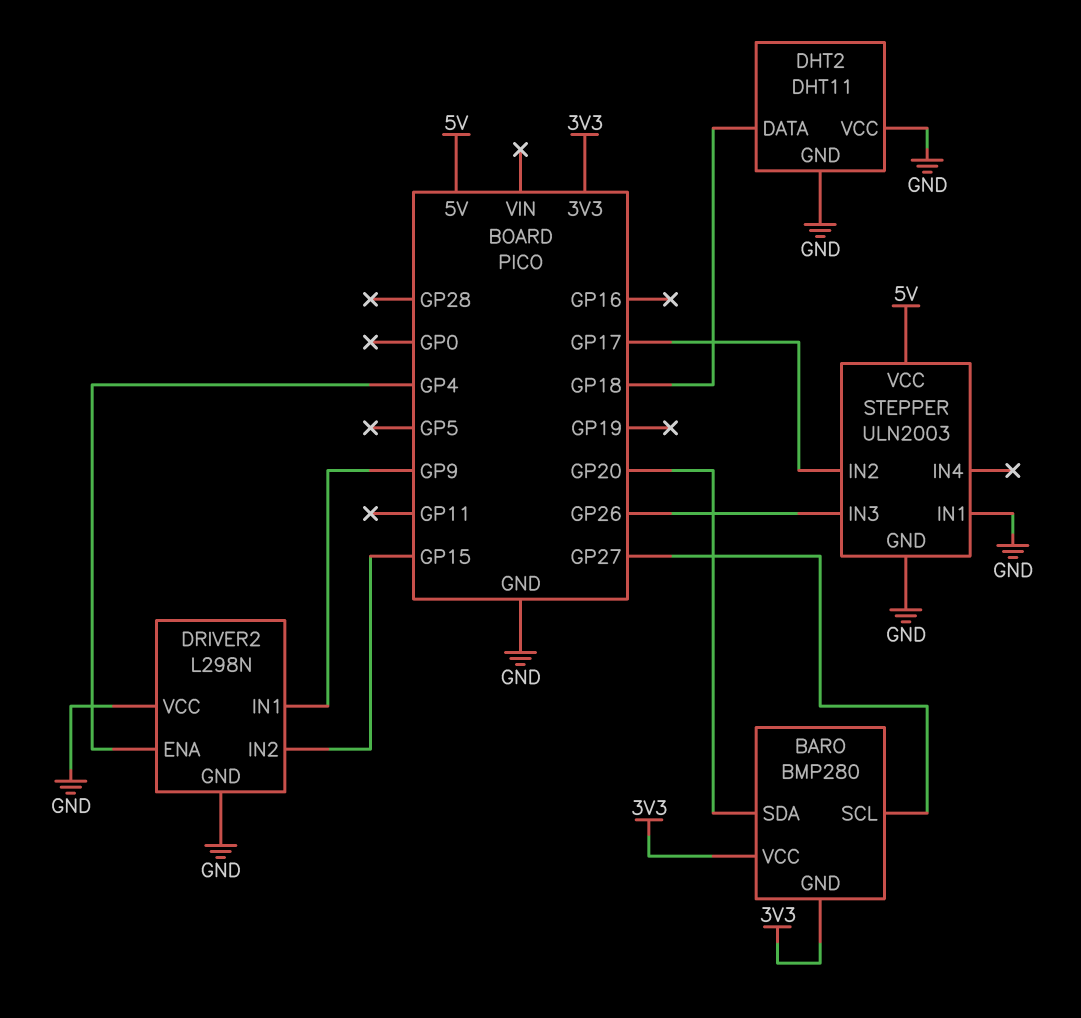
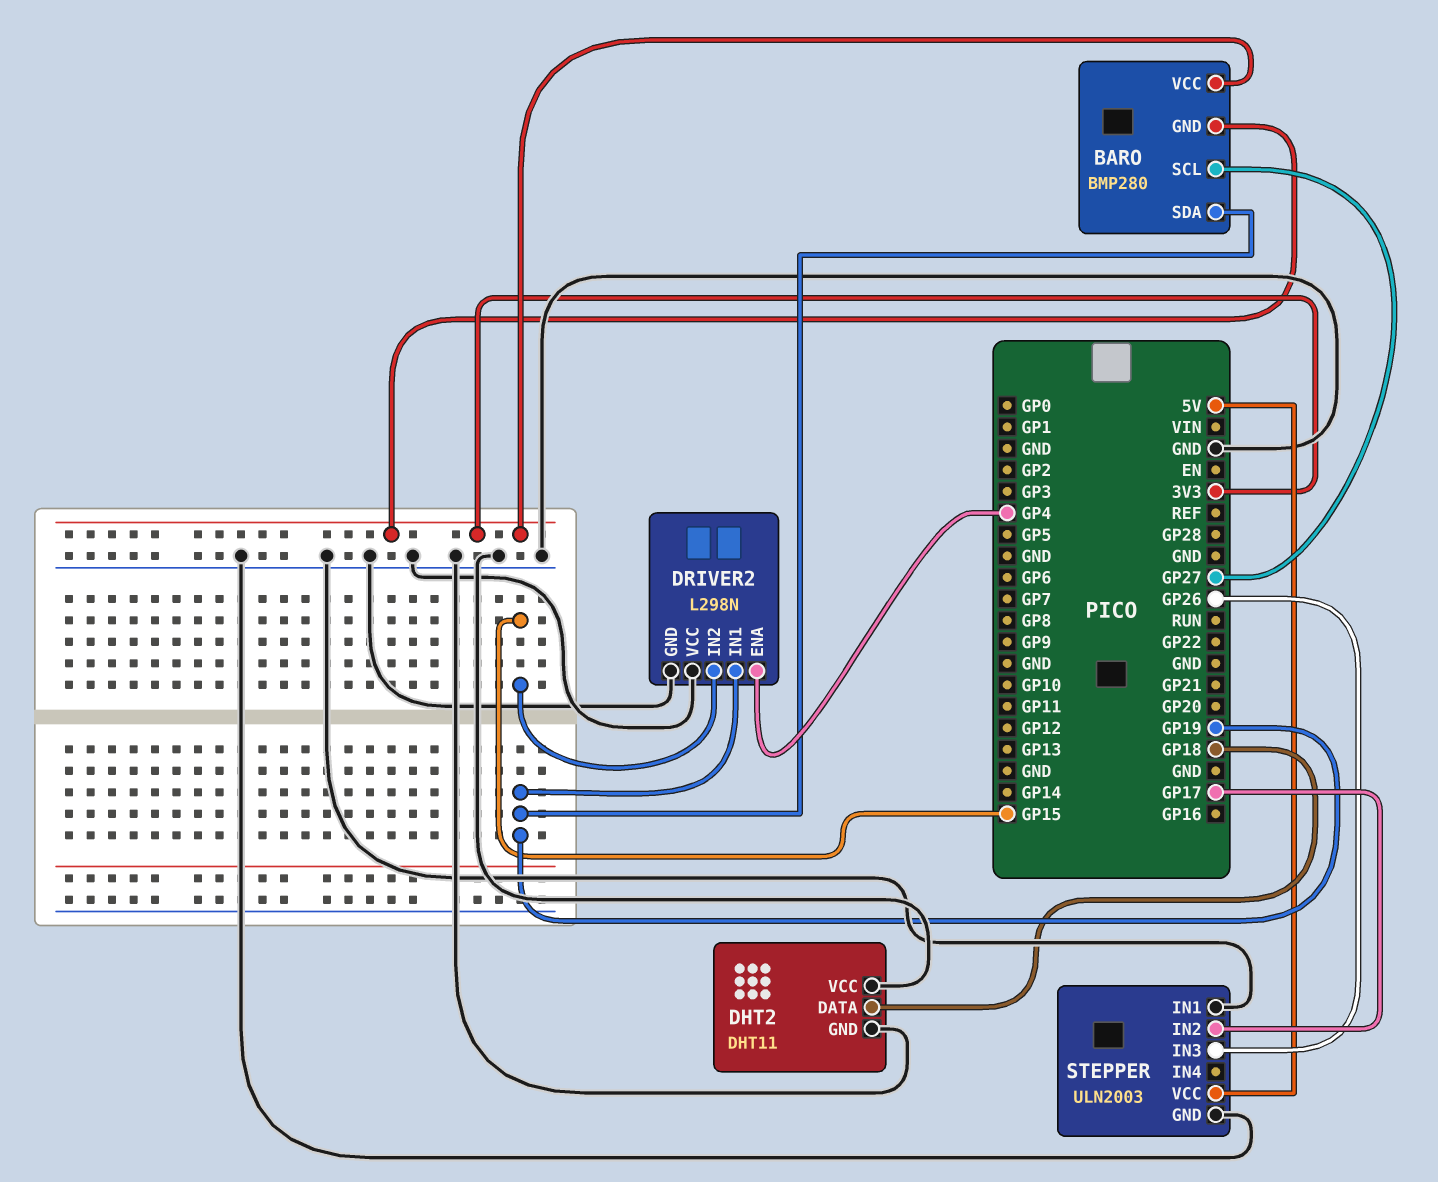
BARO pin SDA: GP20 -> GP19
DRIVER2 pin IN1: GP9 -> GP19

